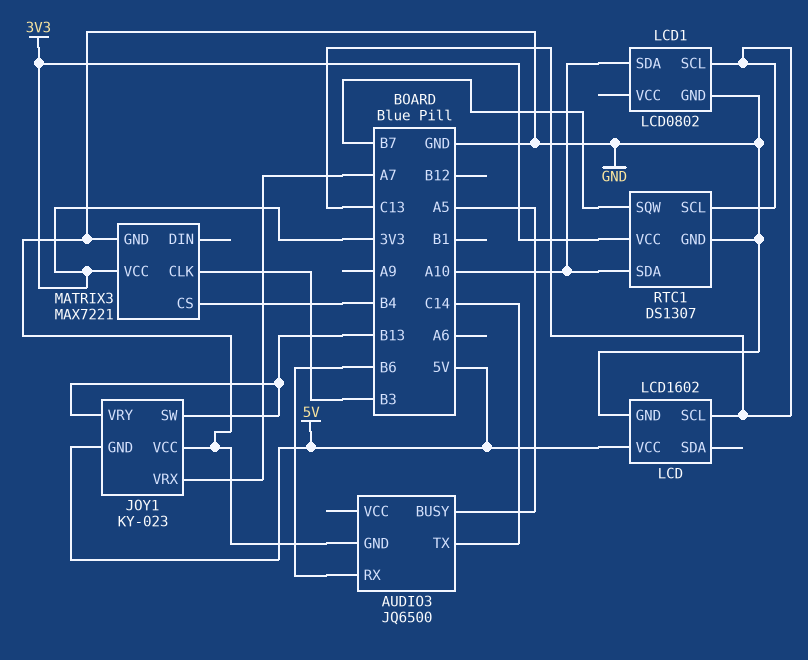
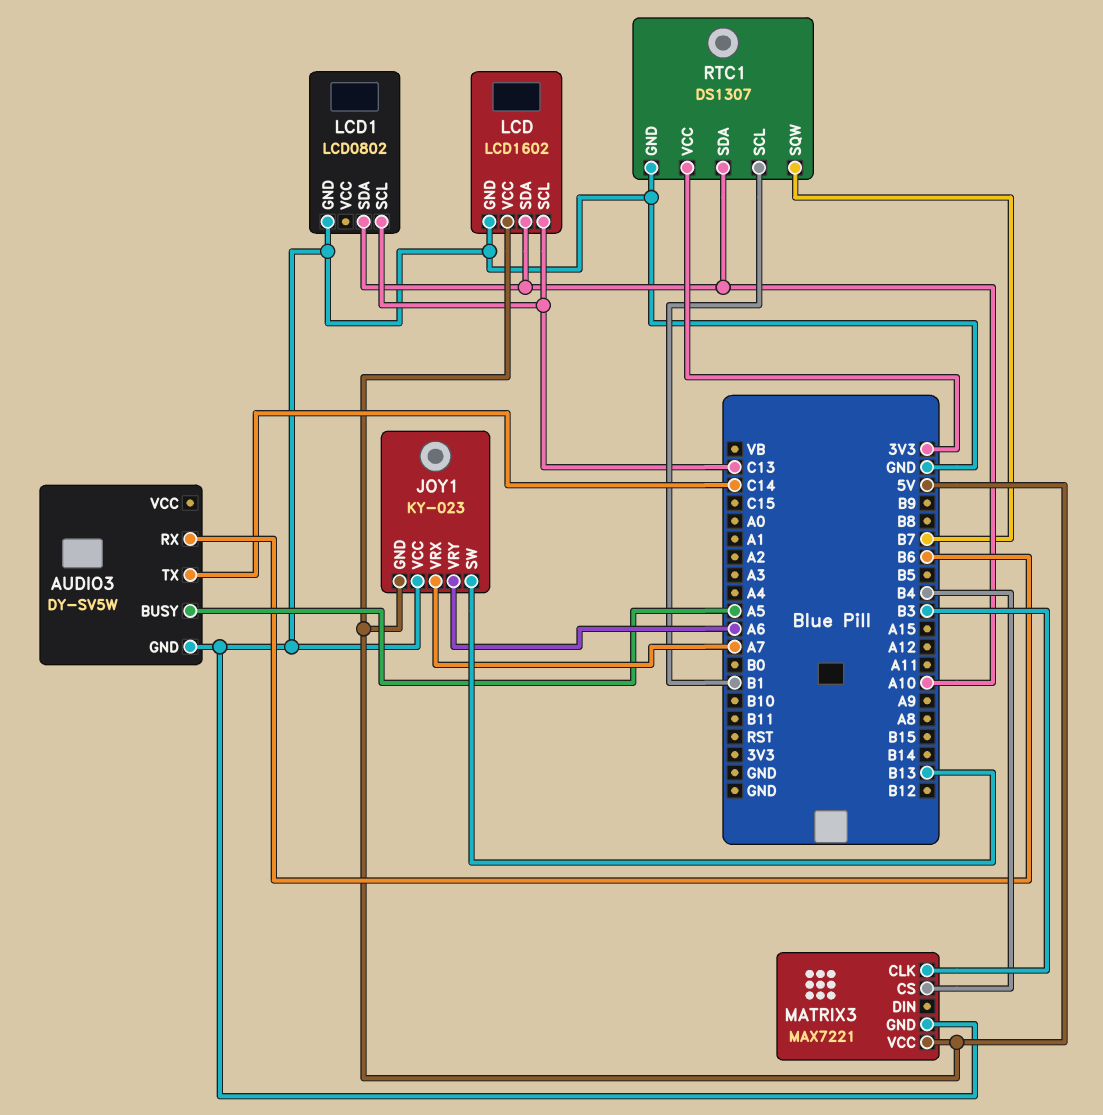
AUDIO3: JQ6500 -> DY-SV5W
JOY1 pin VRY: B13 -> A6
LCD pin SDA: none -> A10
MATRIX3 pin VCC: 3V3 -> 5V
RTC1 pin SCL: C13 -> B1

